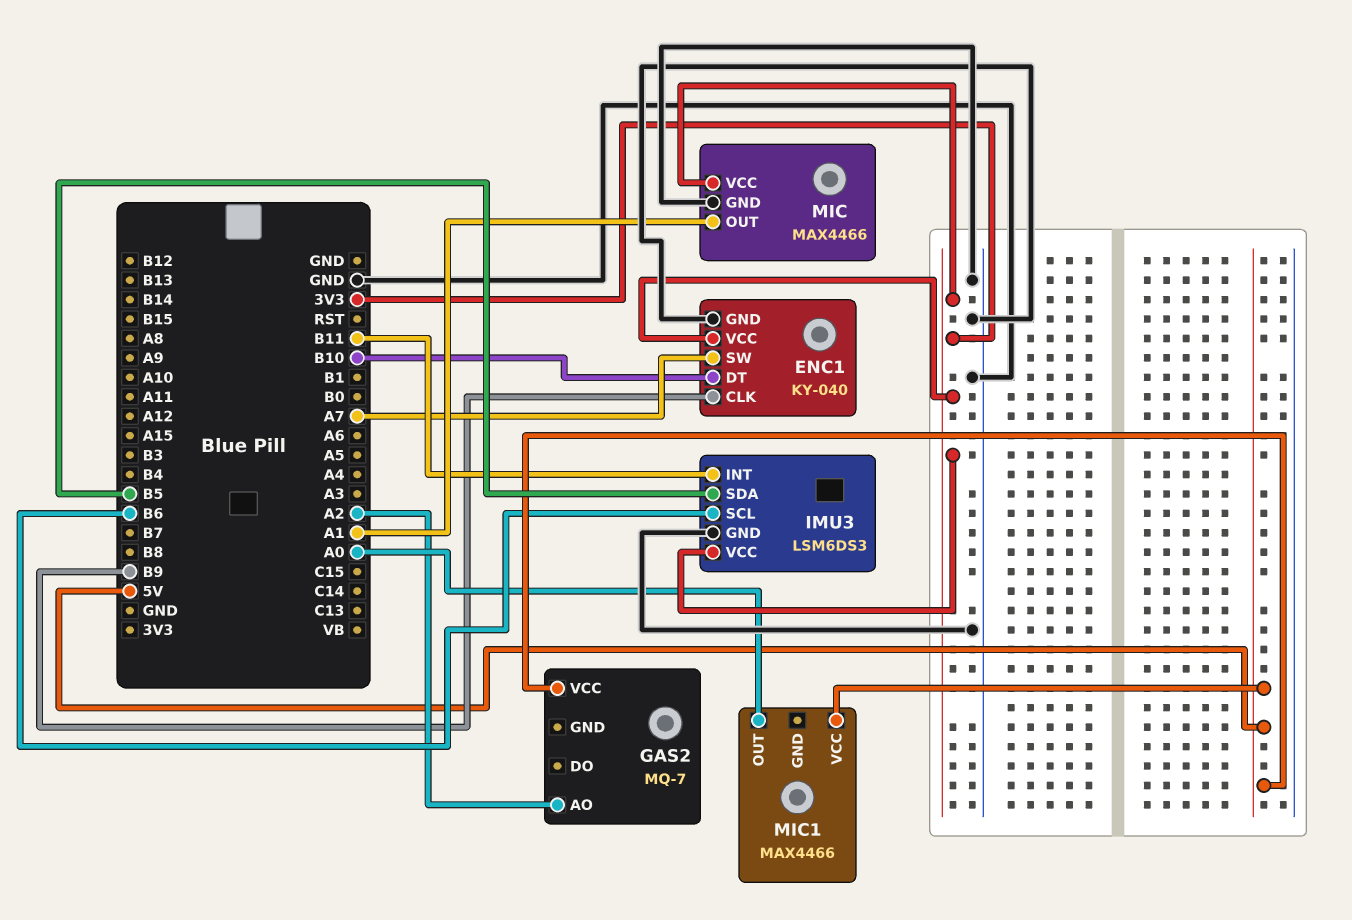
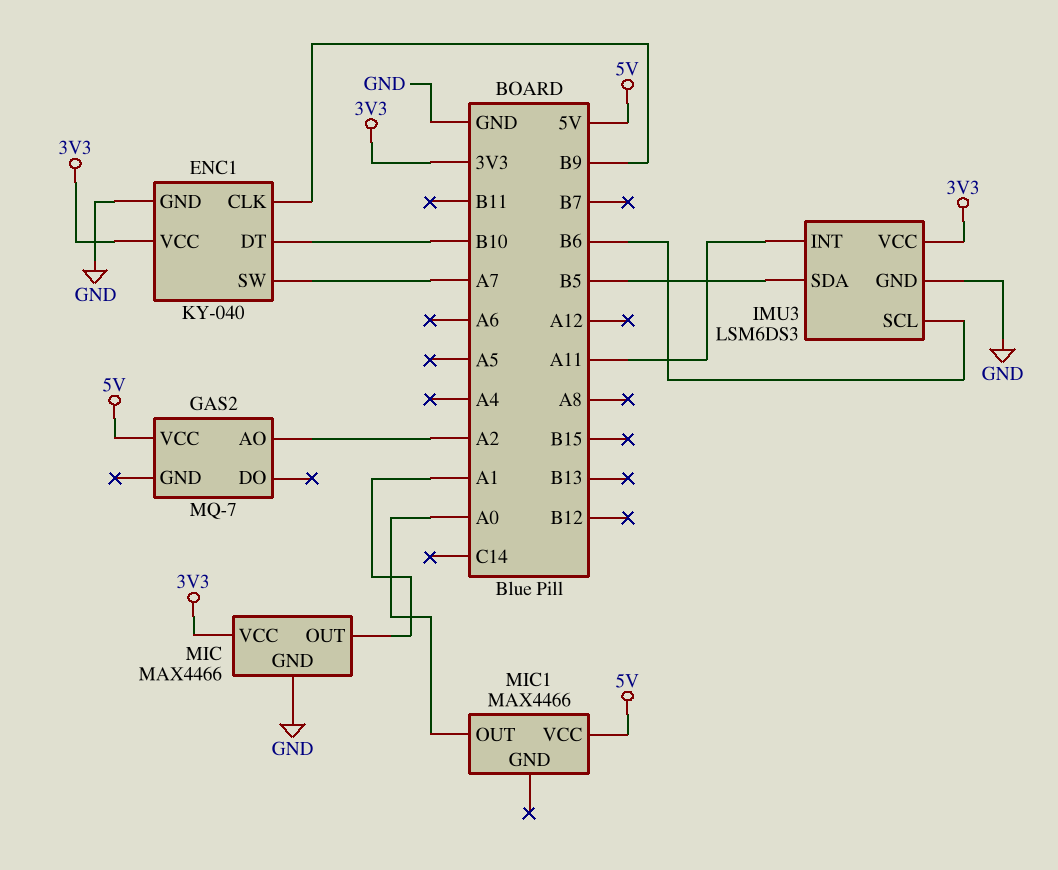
IMU3 pin INT: B11 -> A11

